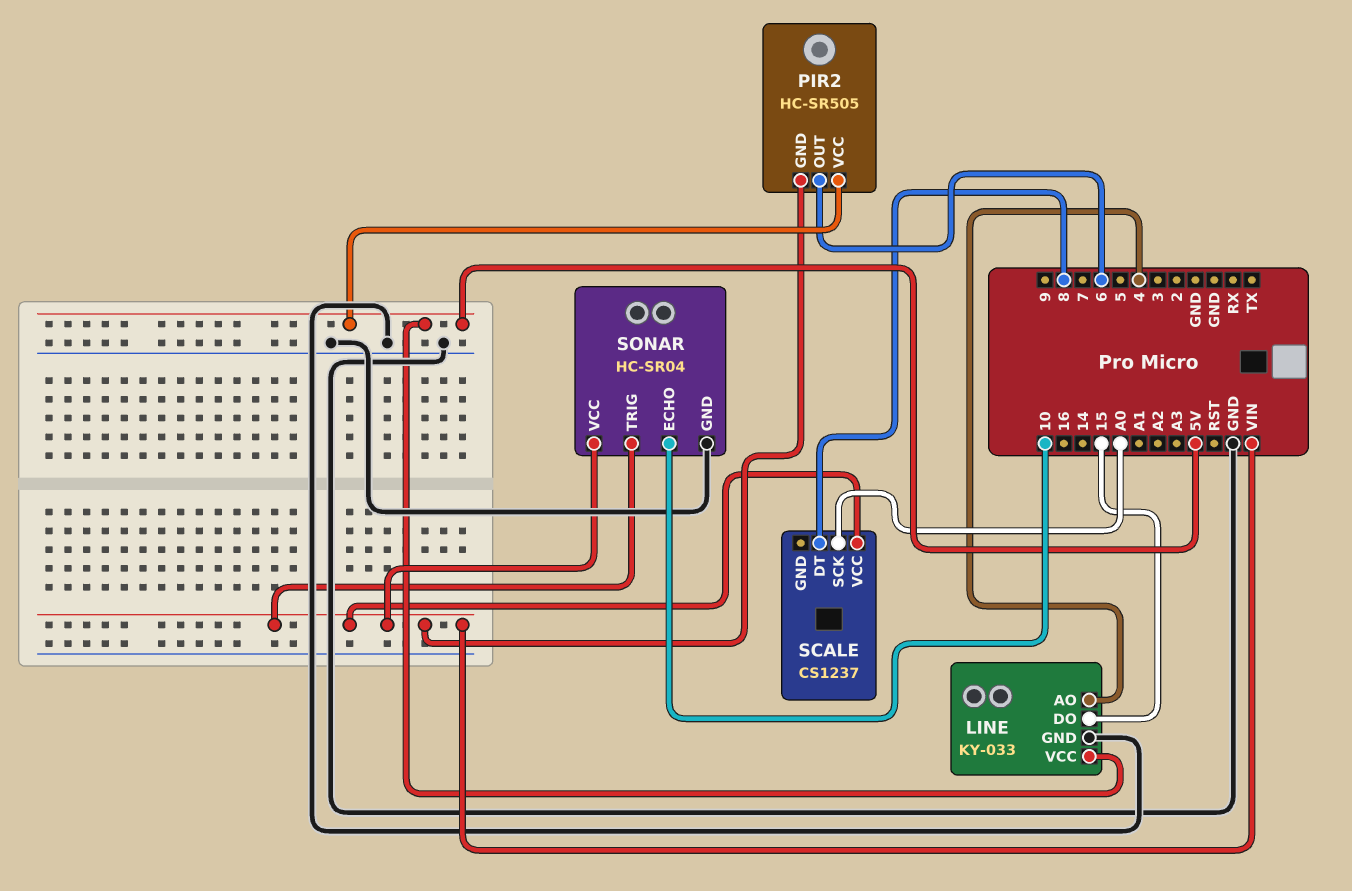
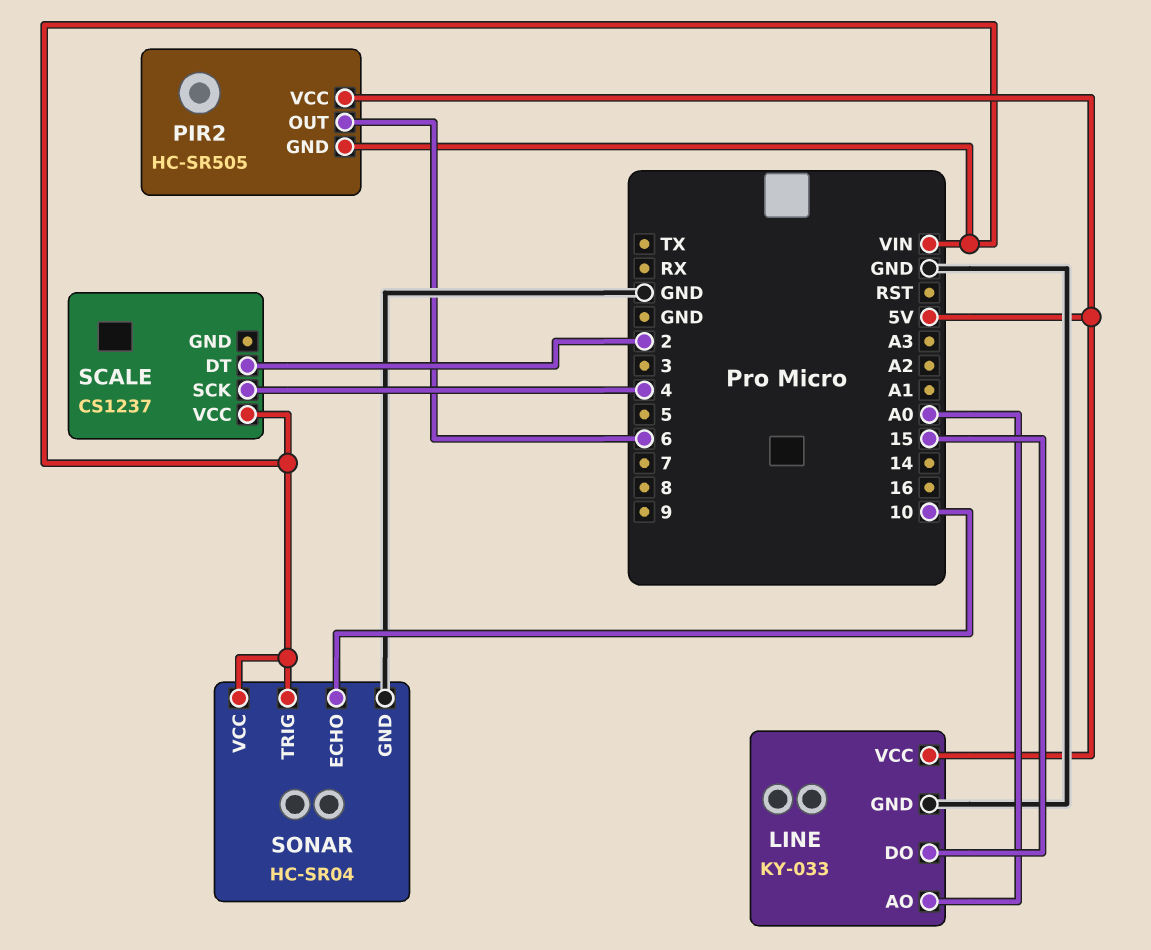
LINE pin AO: 4 -> A0
SCALE pin DT: 8 -> 2
SCALE pin SCK: A0 -> 4

